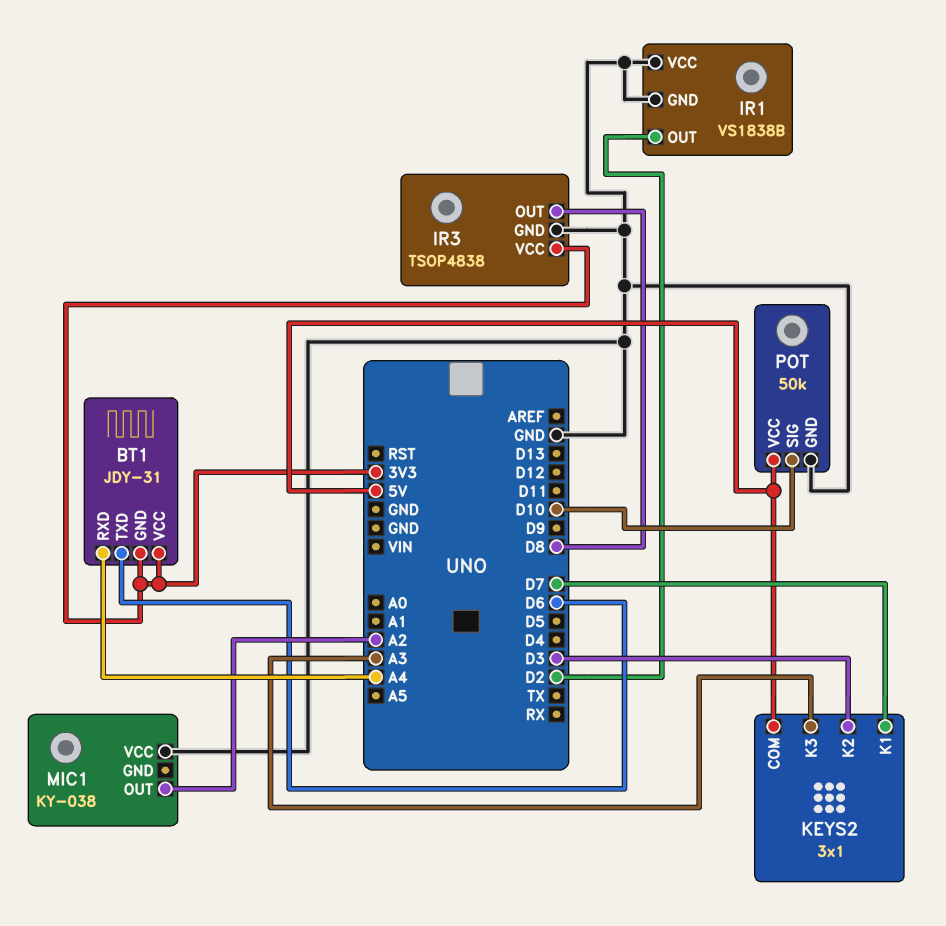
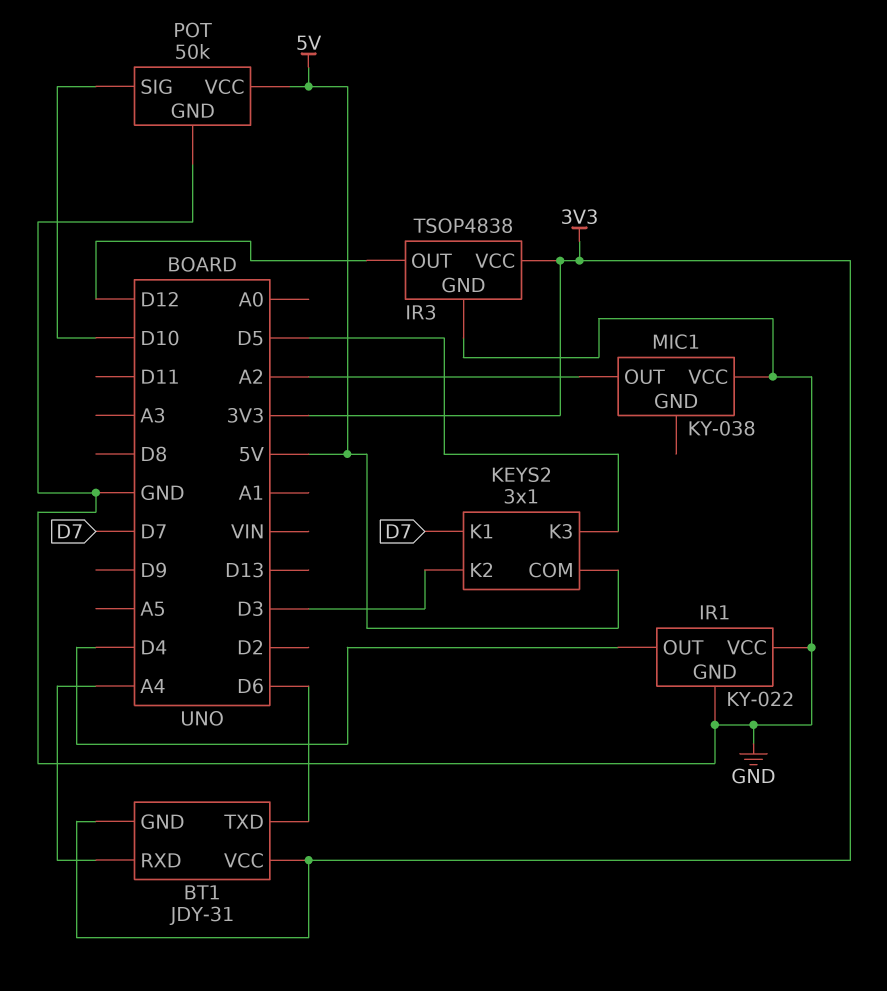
IR1: VS1838B -> KY-022
IR1 pin OUT: D2 -> D4
IR3 pin OUT: D8 -> D12
KEYS2 pin K3: A3 -> D5

